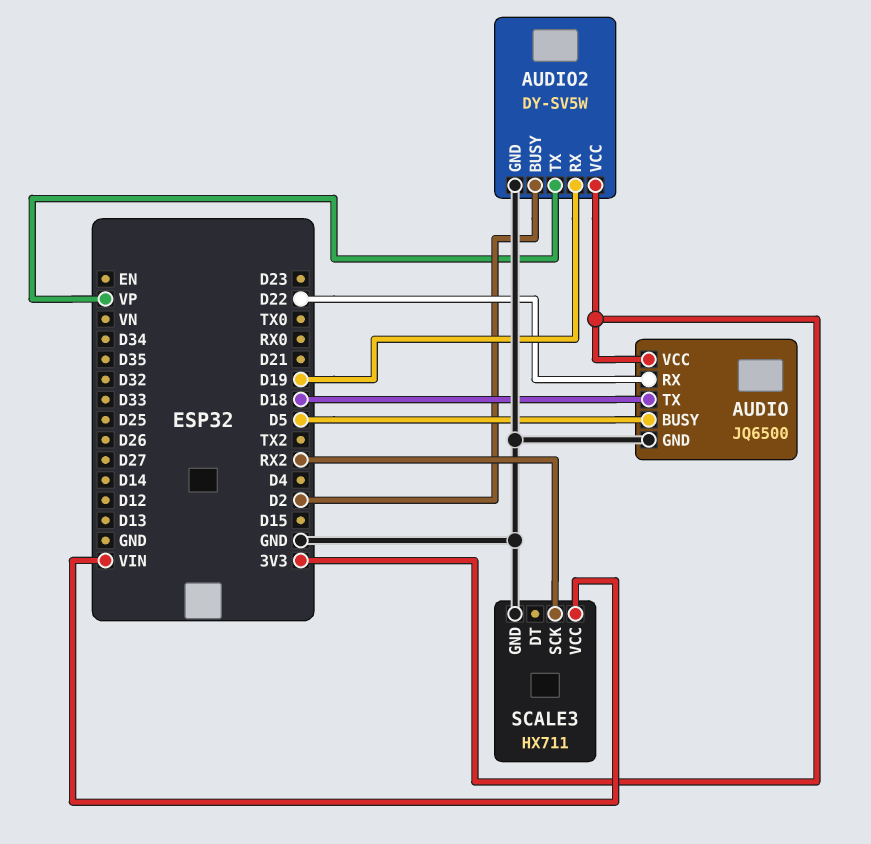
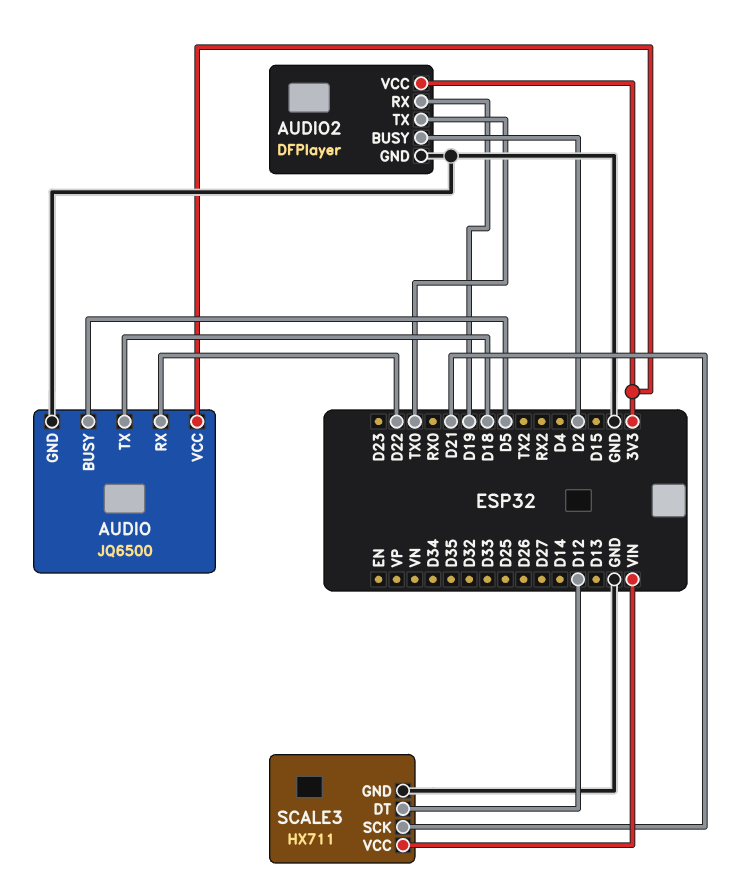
AUDIO2: DY-SV5W -> DFPlayer
AUDIO2 pin TX: VP -> TX0
SCALE3 pin DT: none -> D12
SCALE3 pin SCK: RX2 -> D21

